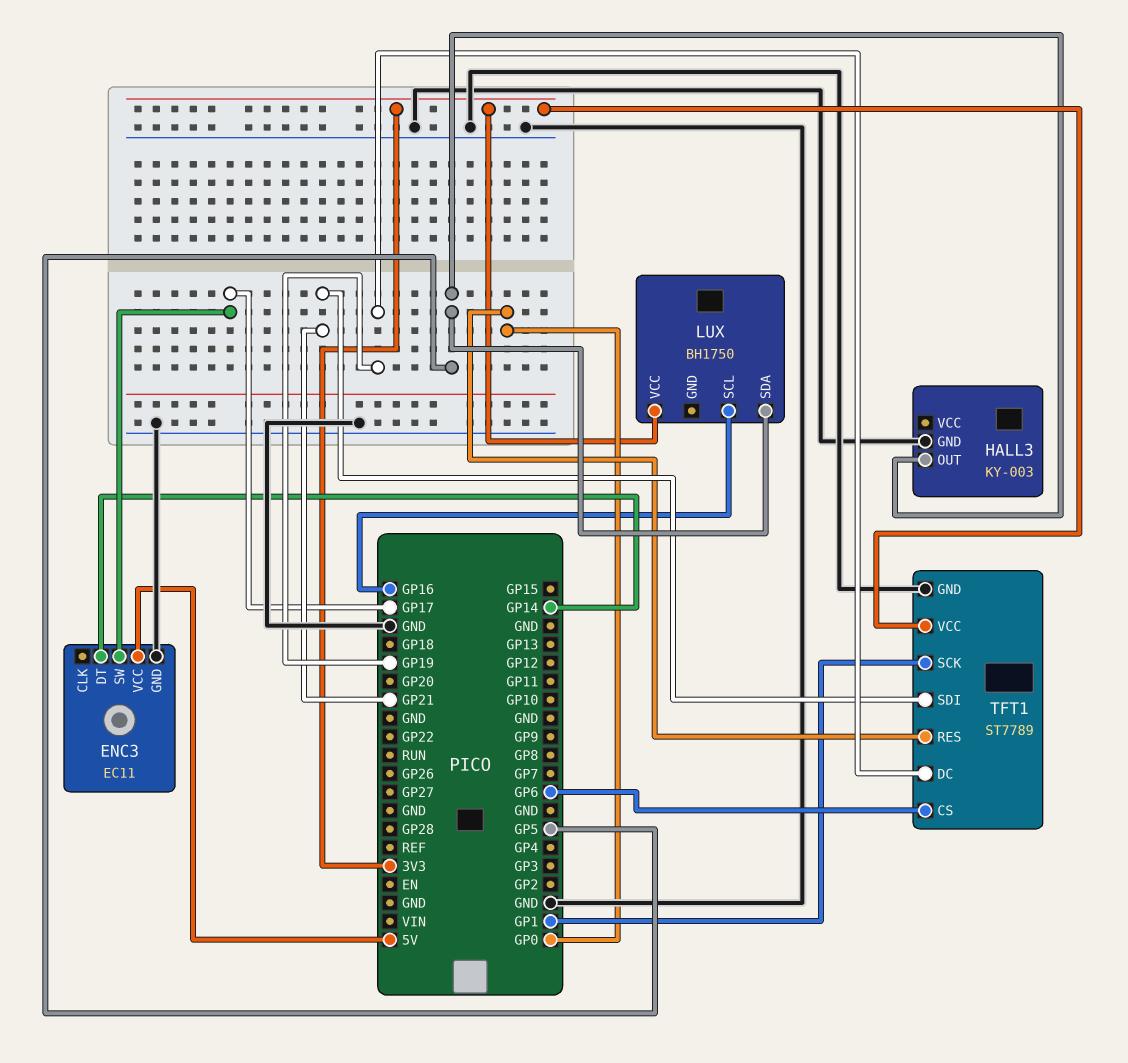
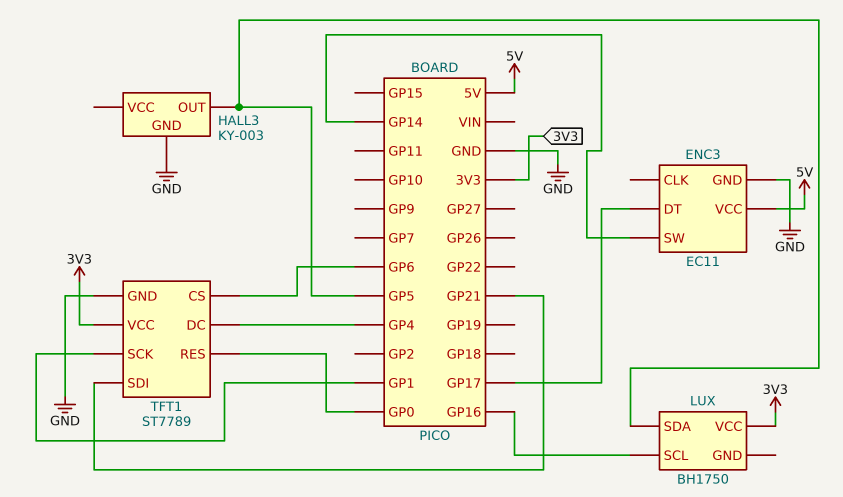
ENC3 pin DT: GP14 -> GP17
ENC3 pin SW: GP17 -> GP14
TFT1 pin DC: GP19 -> GP4

